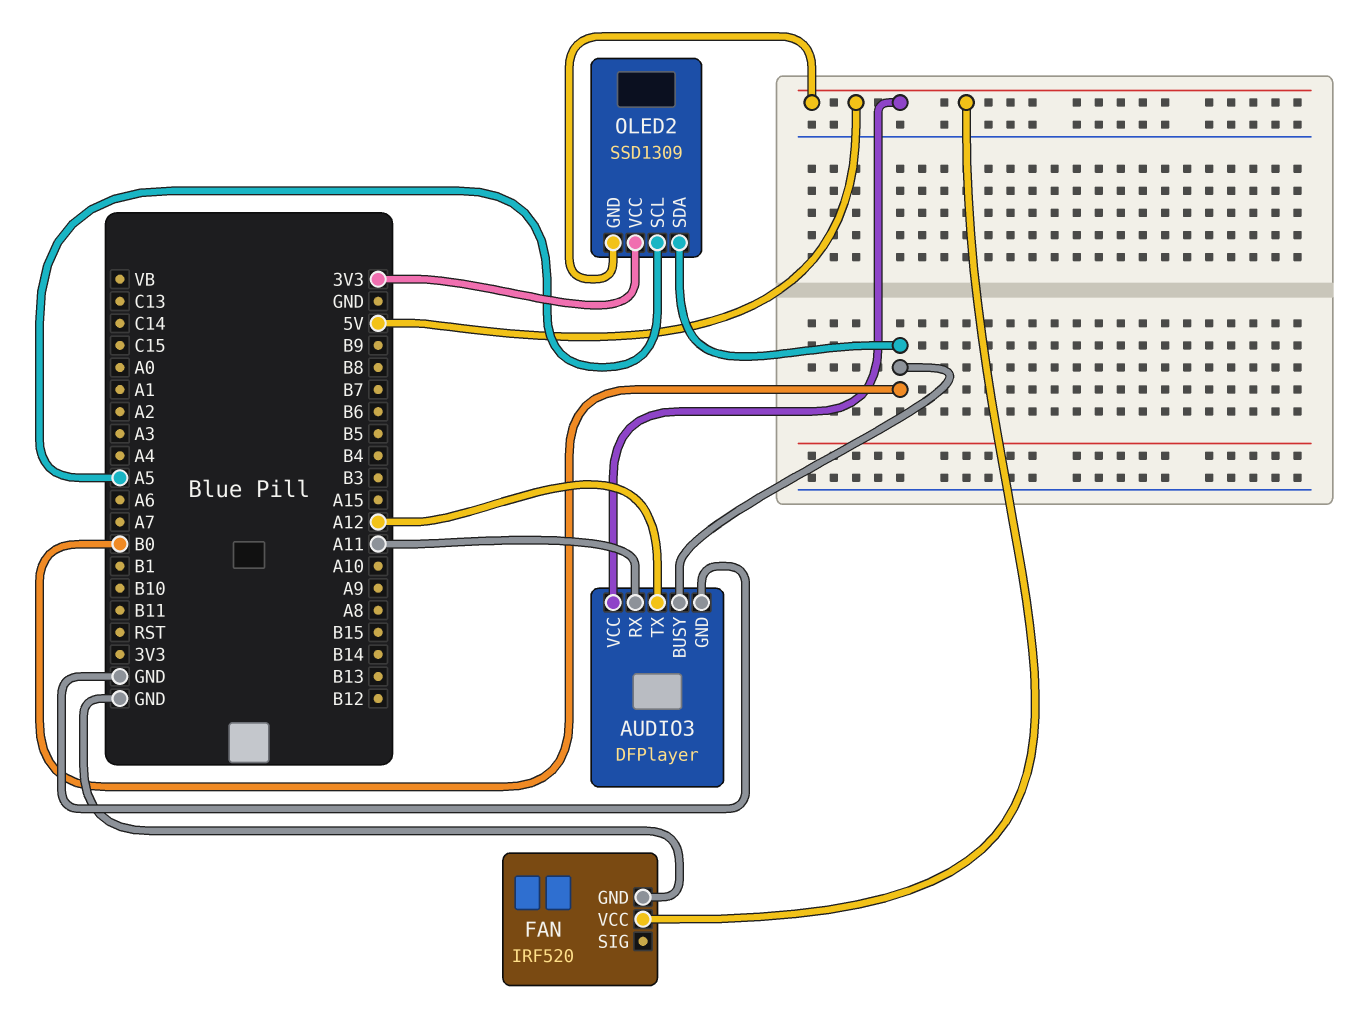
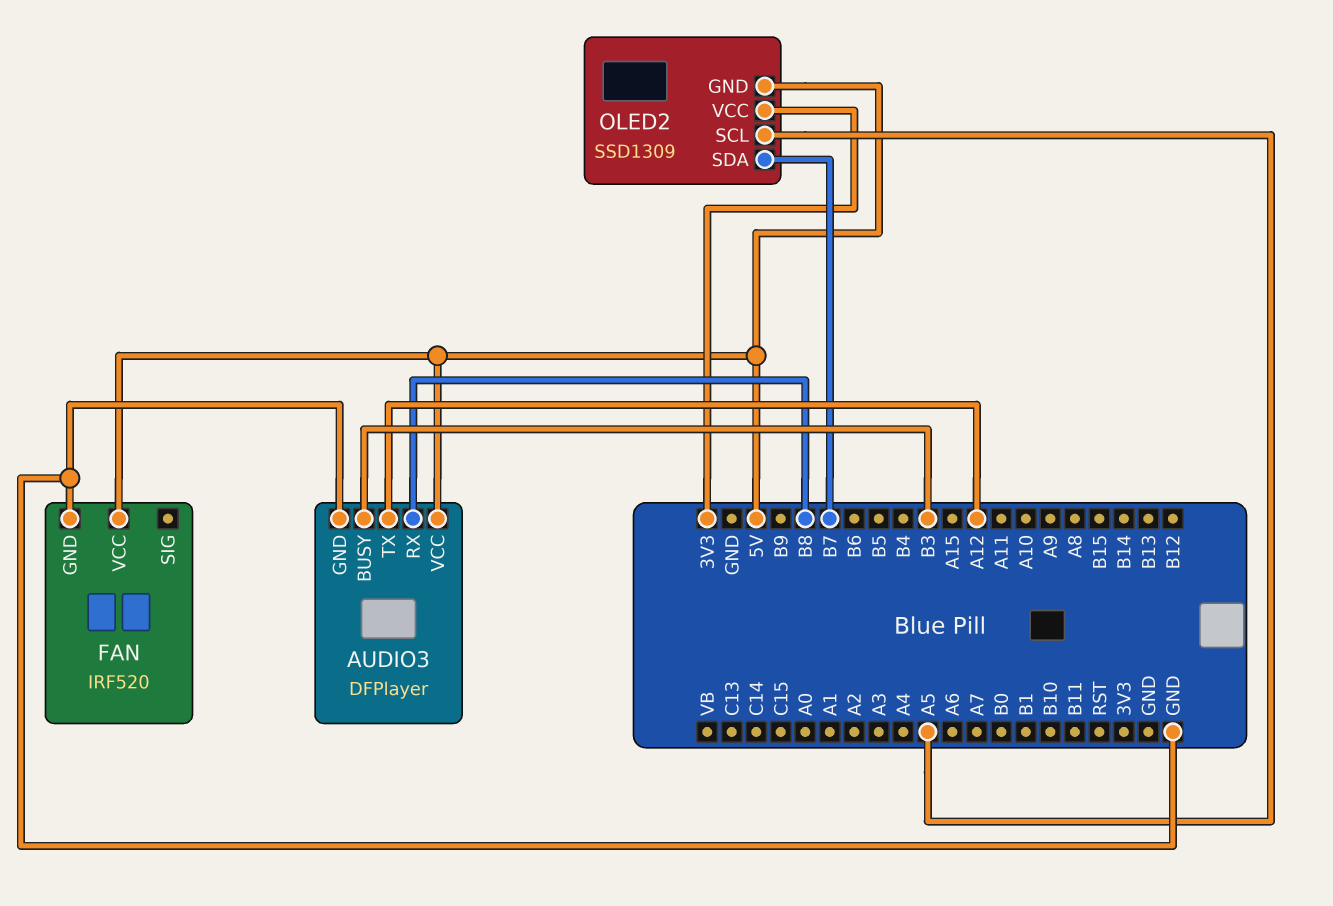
AUDIO3 pin BUSY: B0 -> B3
AUDIO3 pin RX: A11 -> B8
OLED2 pin SDA: B0 -> B7

